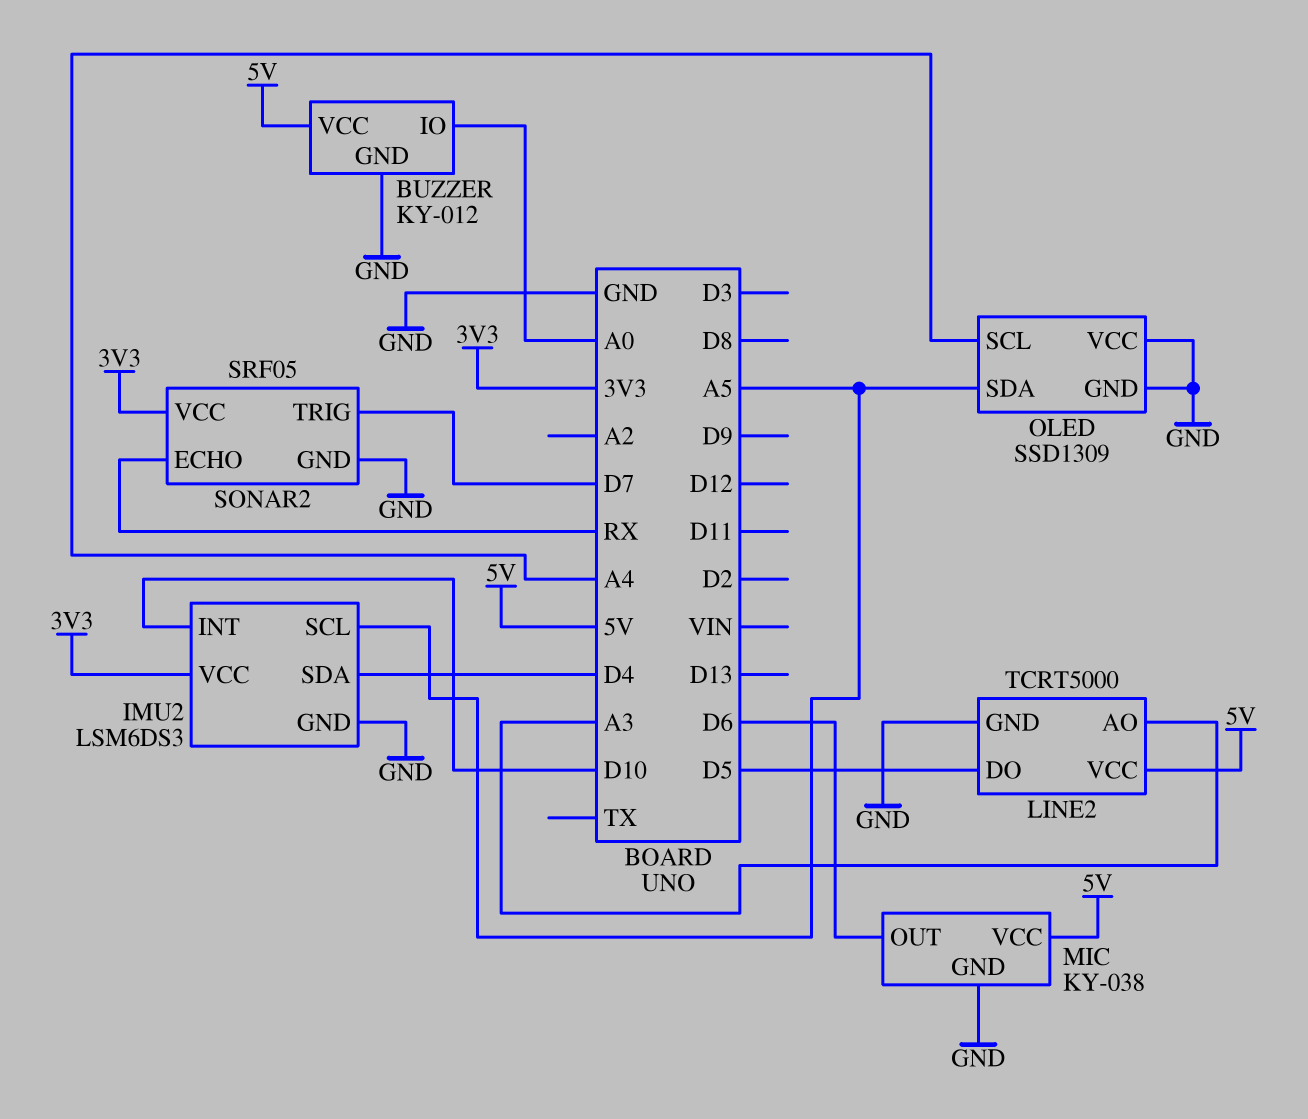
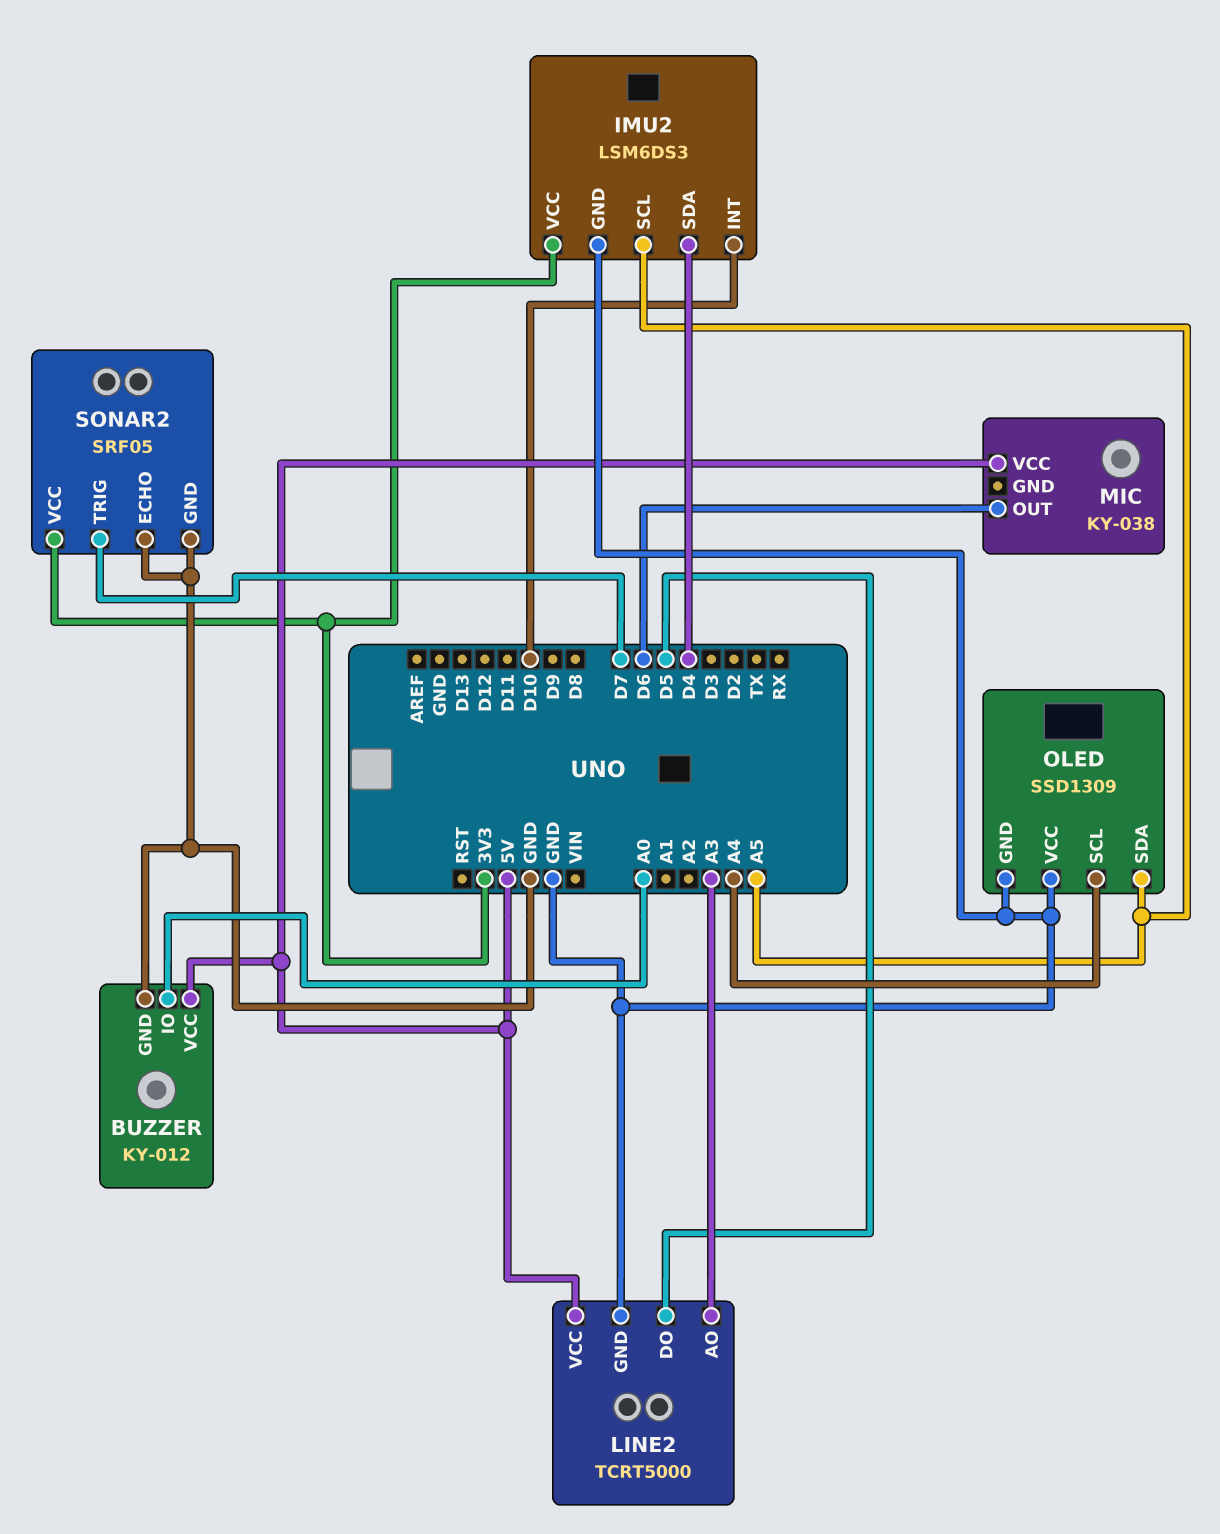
MIC pin GND: GND -> none
SONAR2 pin ECHO: RX -> GND

